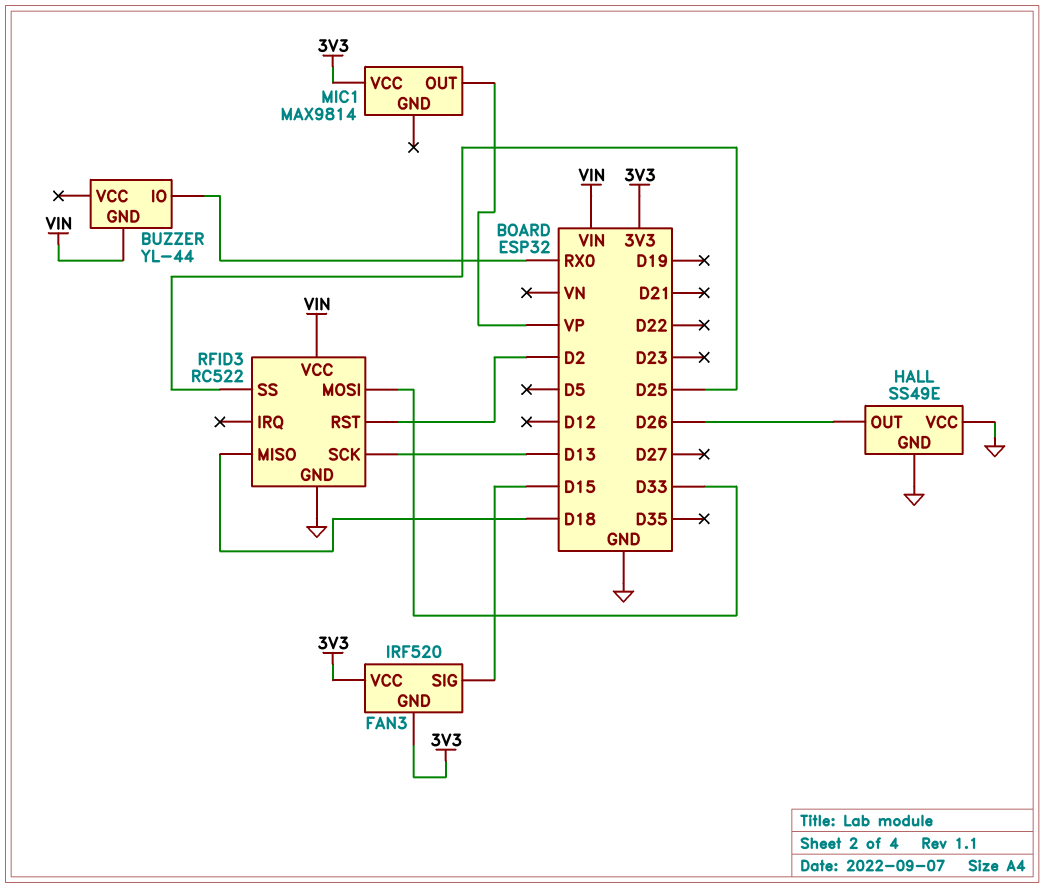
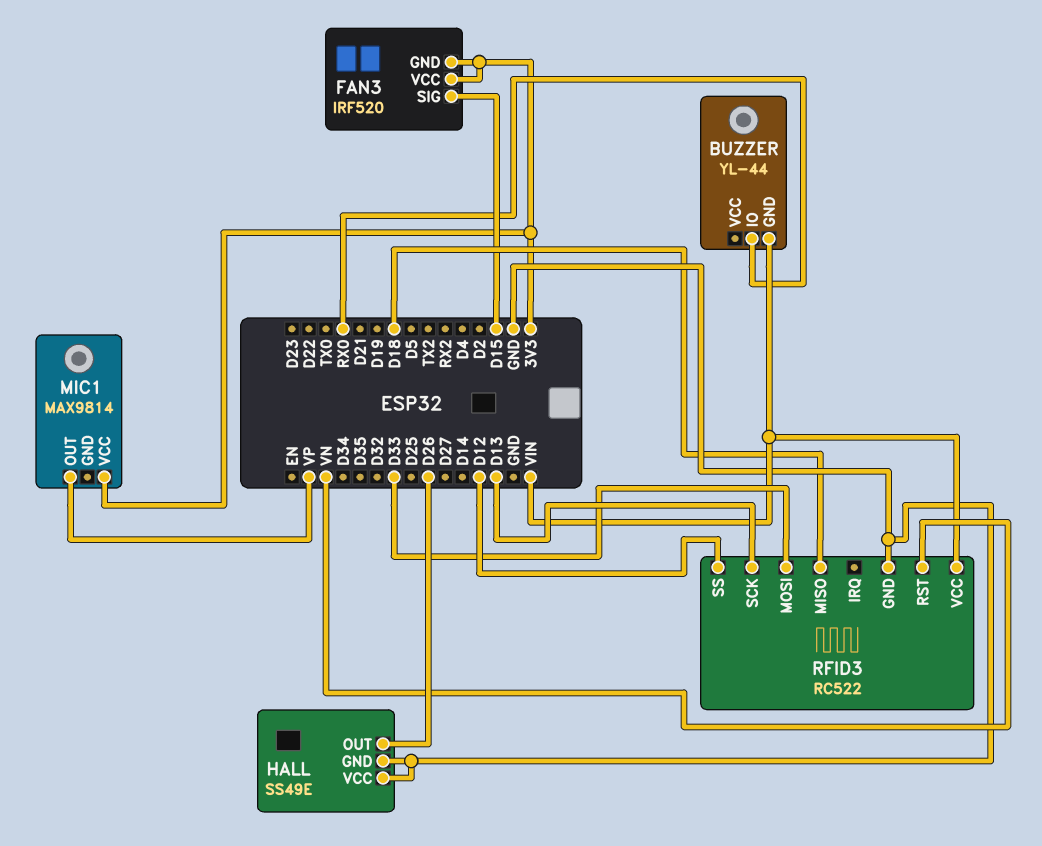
RFID3 pin RST: D2 -> VN
RFID3 pin SS: D25 -> D12

